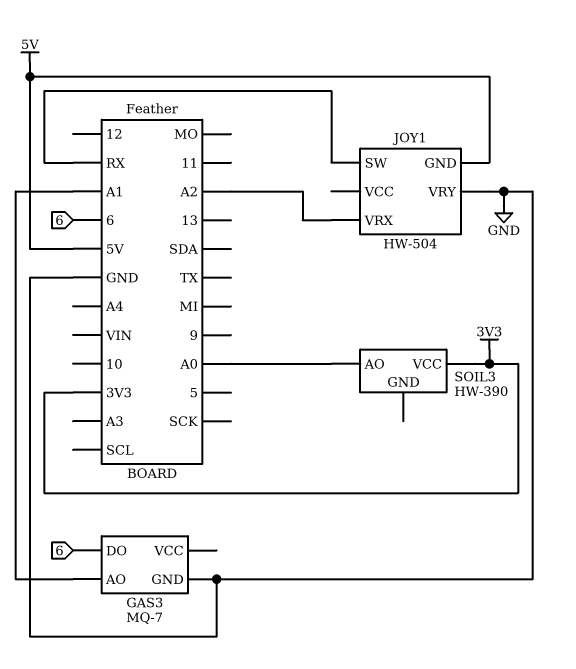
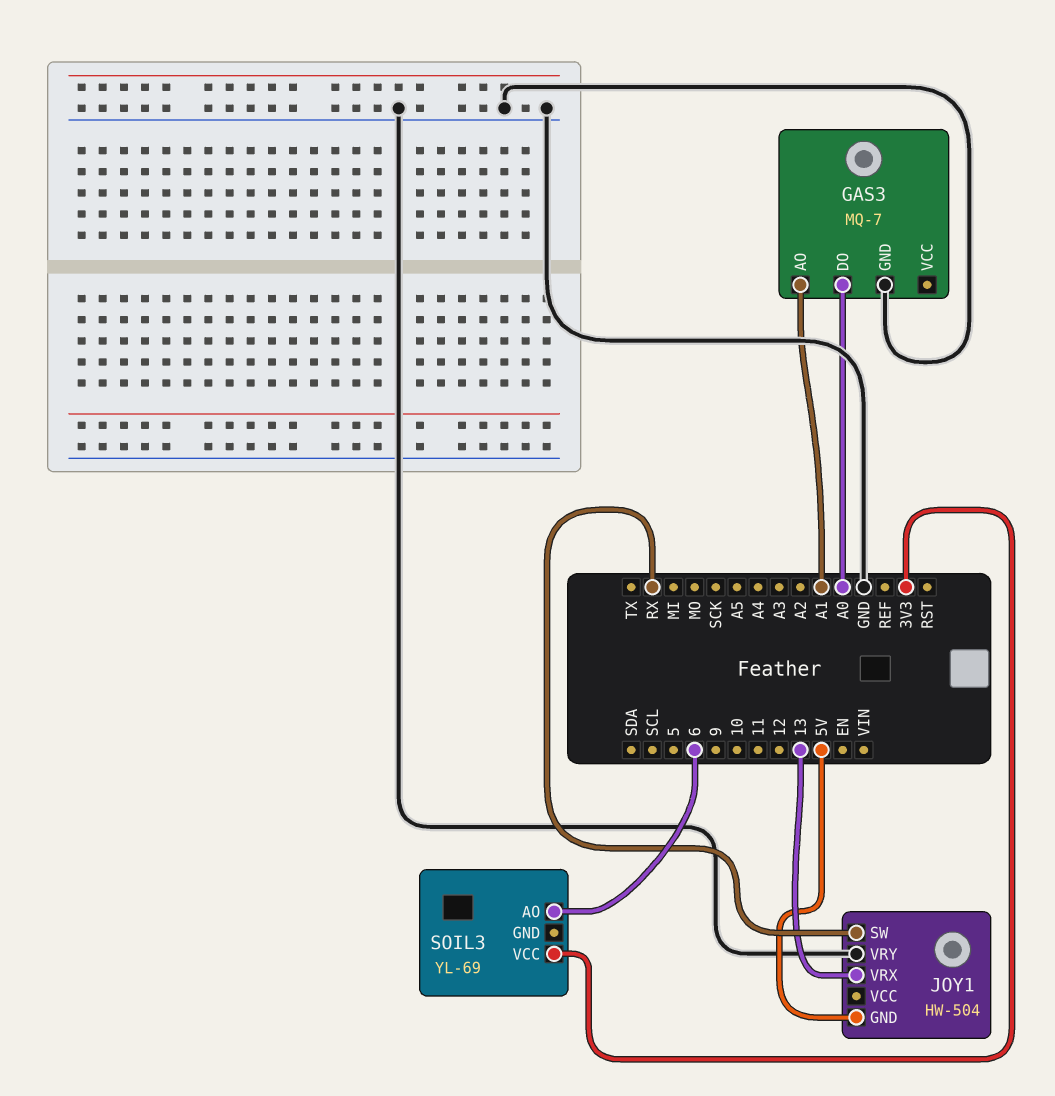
GAS3 pin DO: 6 -> A0
JOY1 pin VRX: A2 -> 13
SOIL3: HW-390 -> YL-69
SOIL3 pin AO: A0 -> 6

